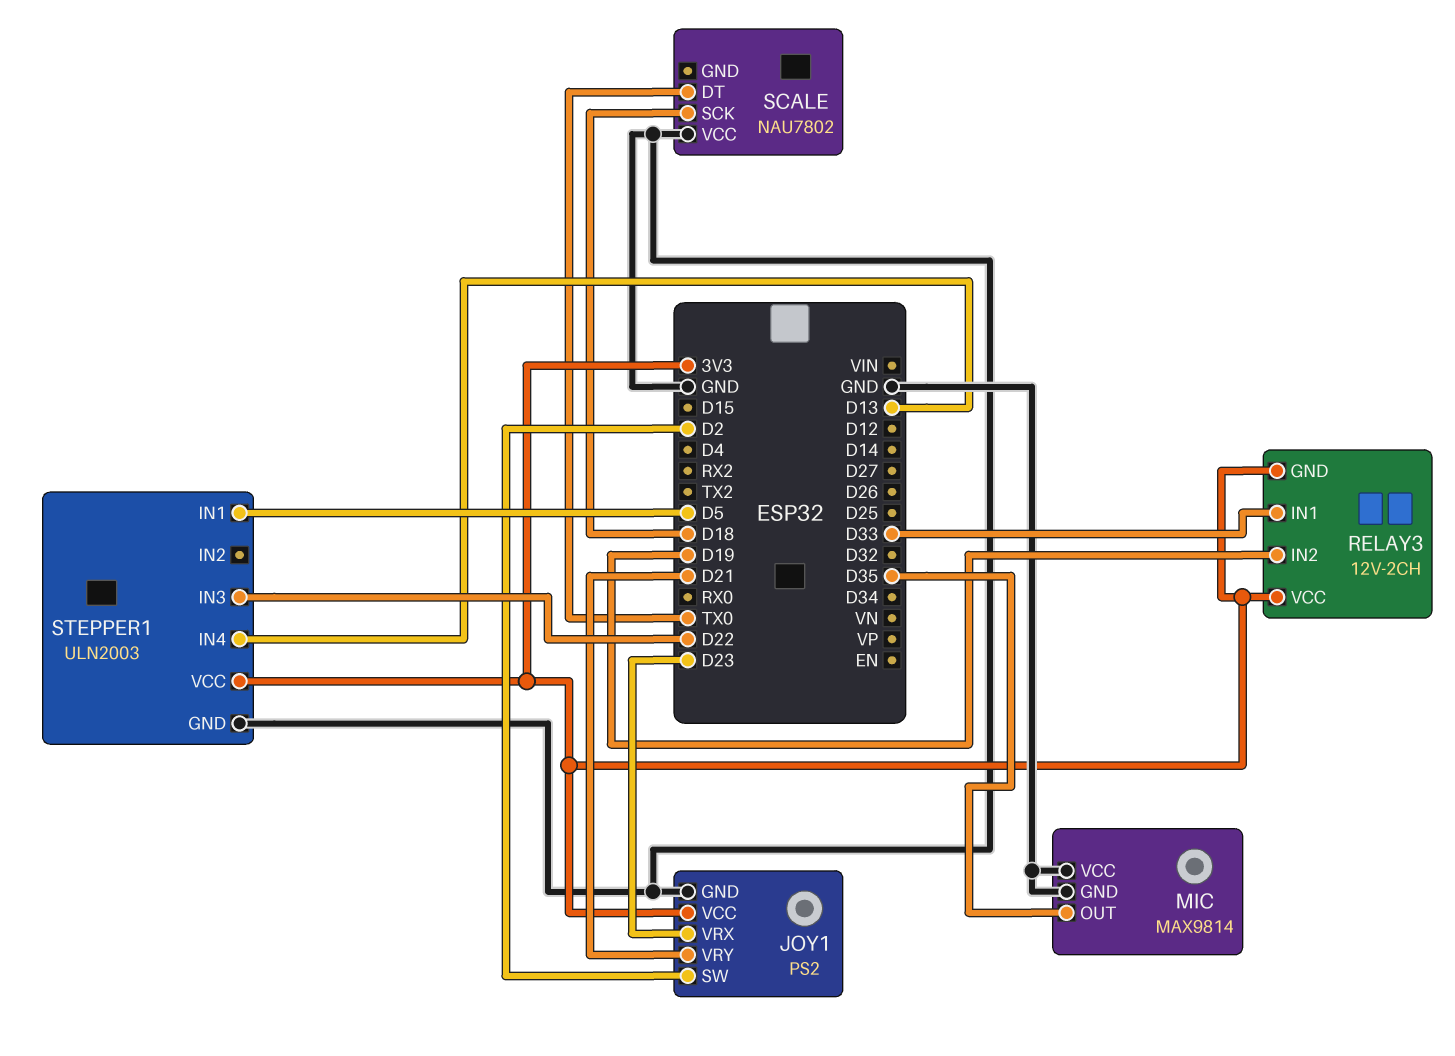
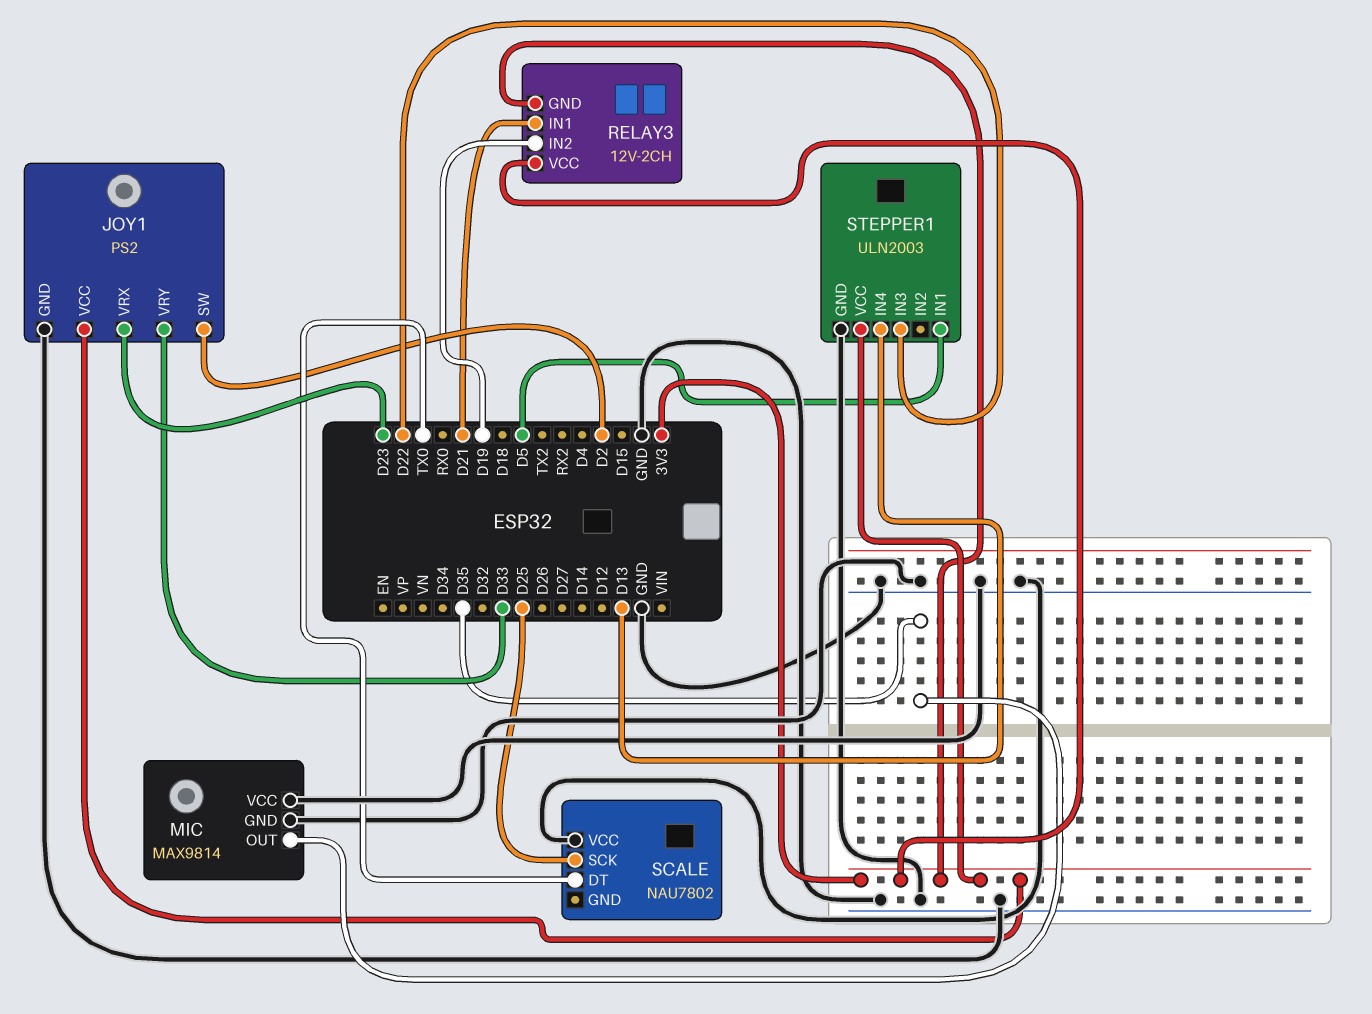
JOY1 pin VRY: D21 -> D33
RELAY3 pin IN1: D33 -> D21
SCALE pin SCK: D18 -> D25

